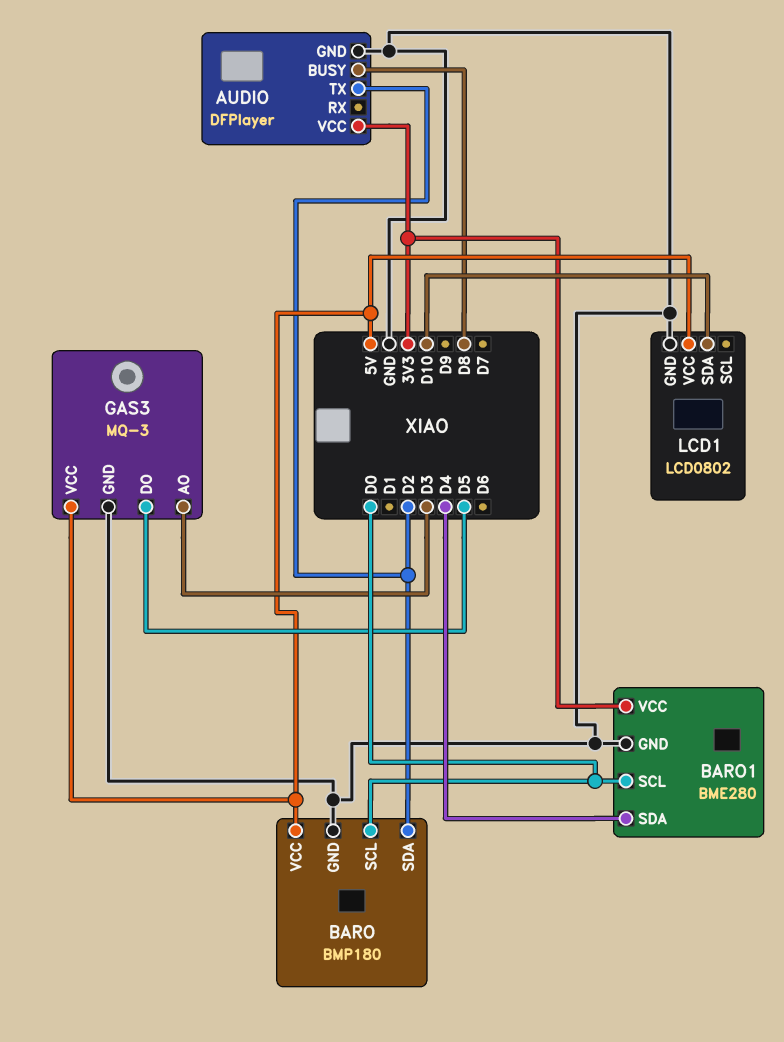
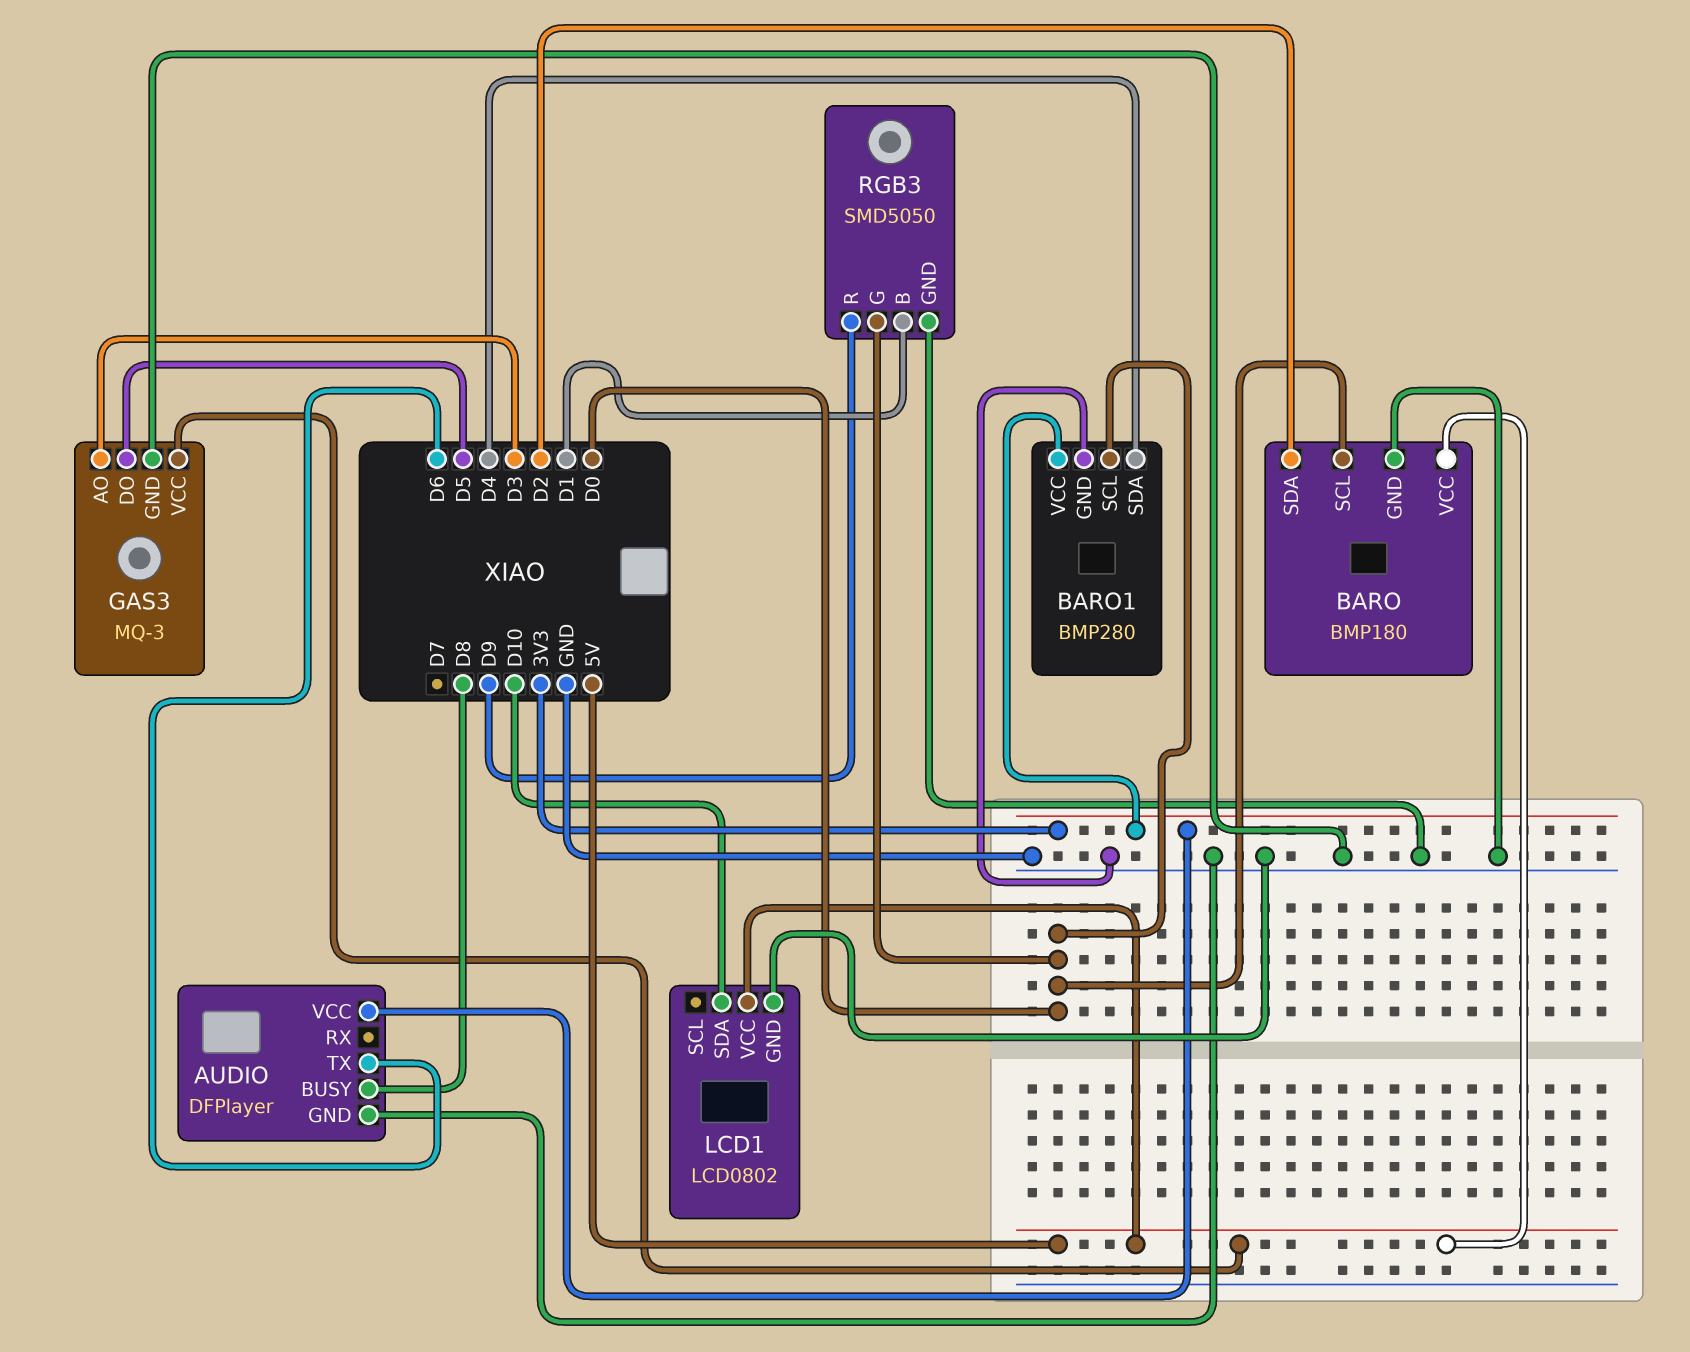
AUDIO pin TX: D2 -> D6
BARO1: BME280 -> BMP280
RGB3: none -> SMD5050
RGB3 pin B: none -> D1
RGB3 pin G: none -> D0
RGB3 pin GND: none -> GND
RGB3 pin R: none -> D9

